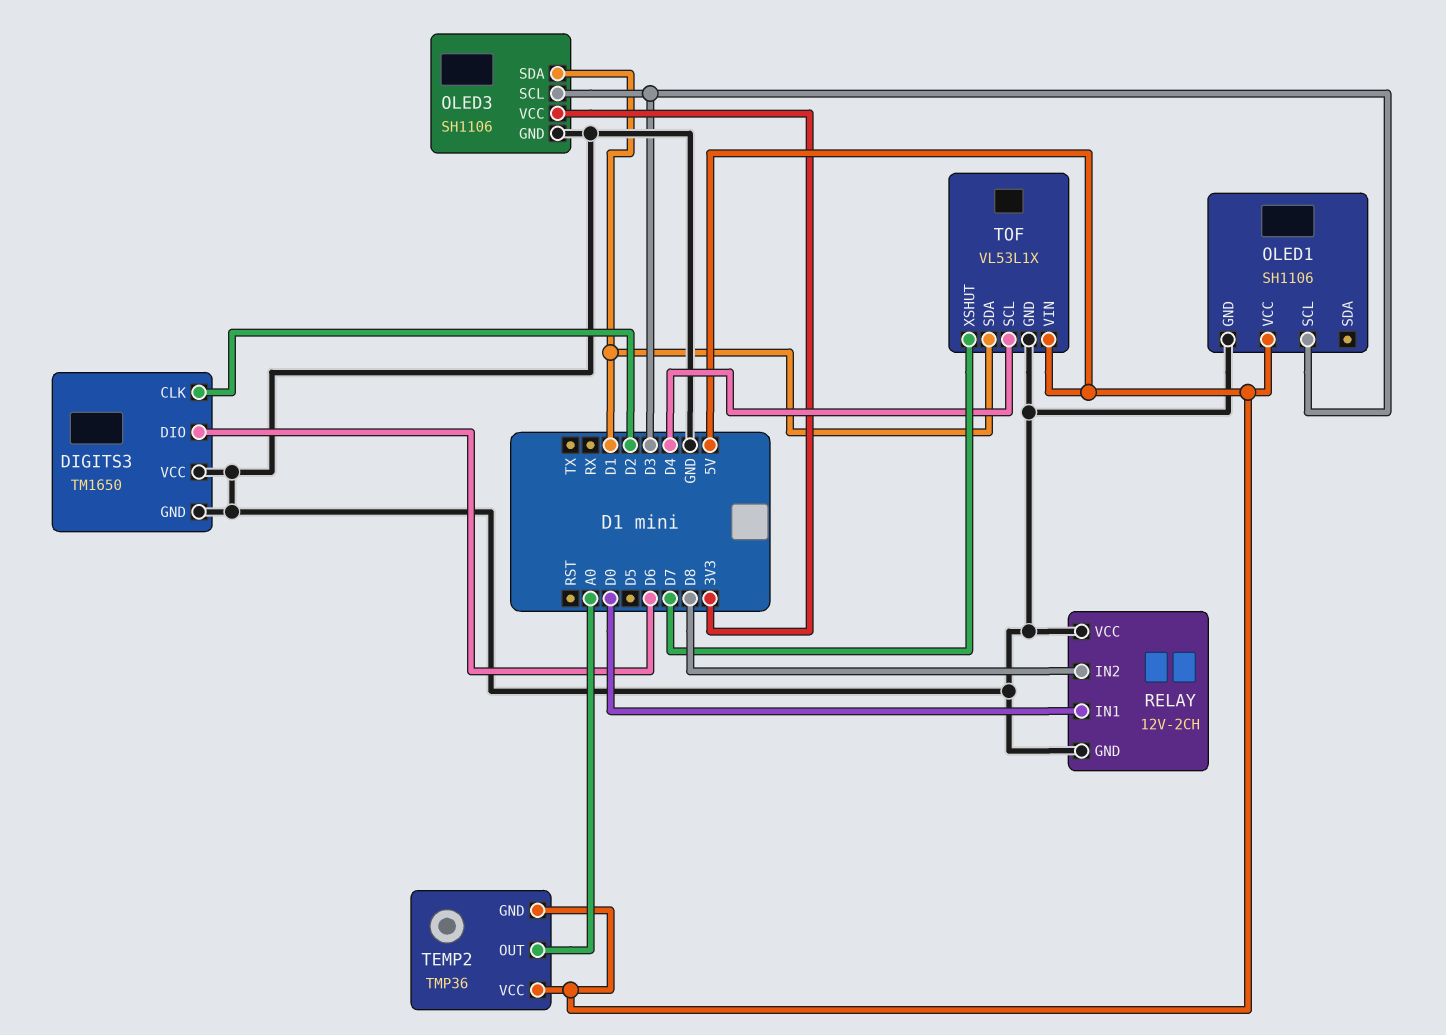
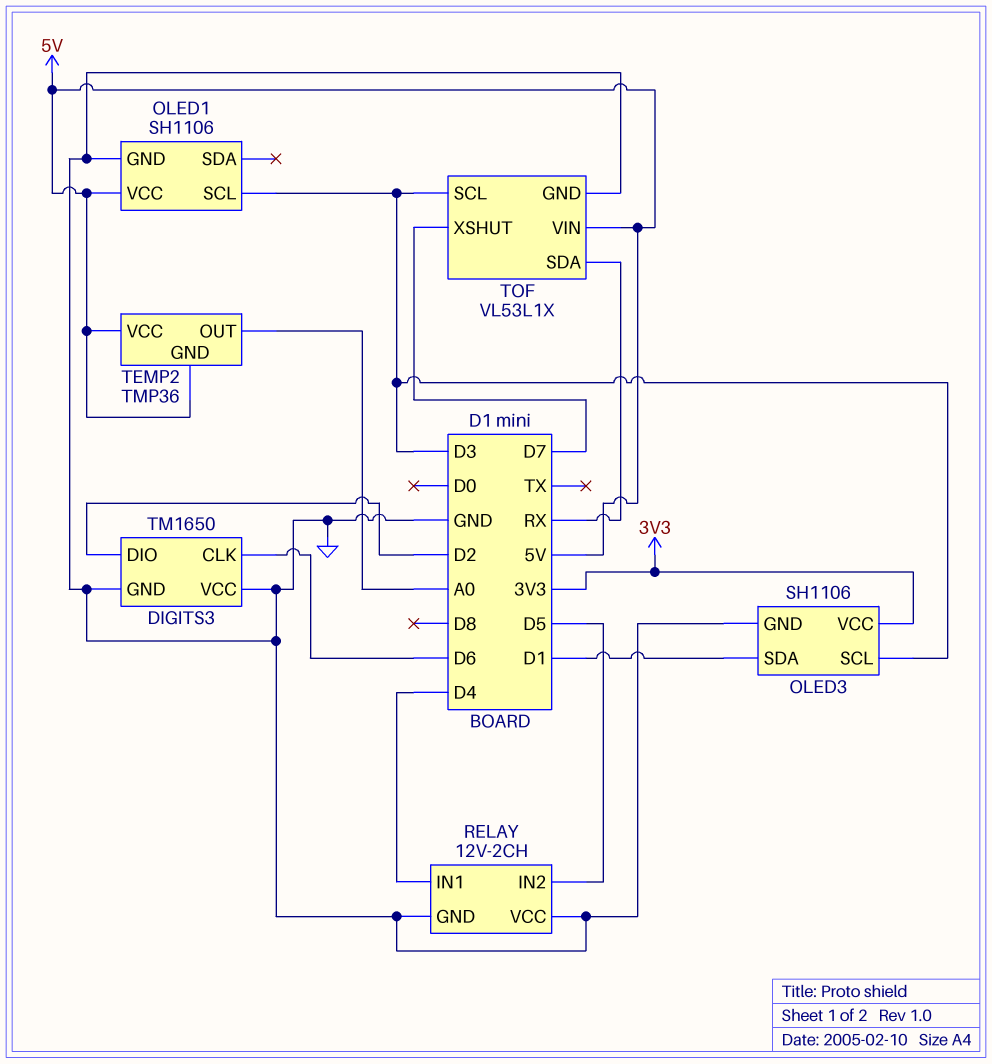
DIGITS3 pin CLK: D2 -> D6
DIGITS3 pin DIO: D6 -> D2
RELAY pin IN1: D0 -> D4
RELAY pin IN2: D8 -> D5
TOF pin SCL: D4 -> D3
TOF pin SDA: D1 -> RX

